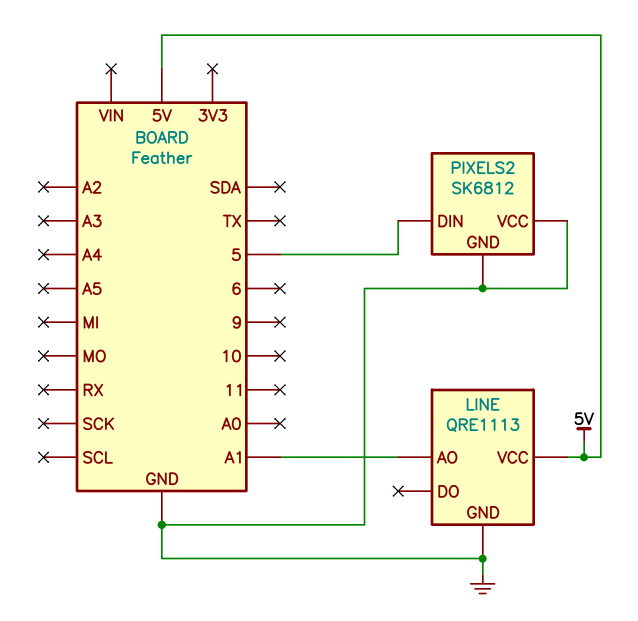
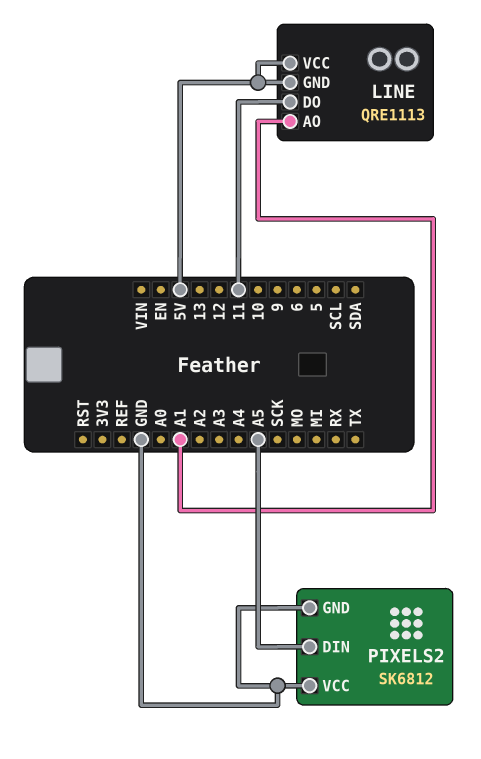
LINE pin DO: none -> 11
LINE pin GND: GND -> 5V
PIXELS2 pin DIN: 5 -> A5

